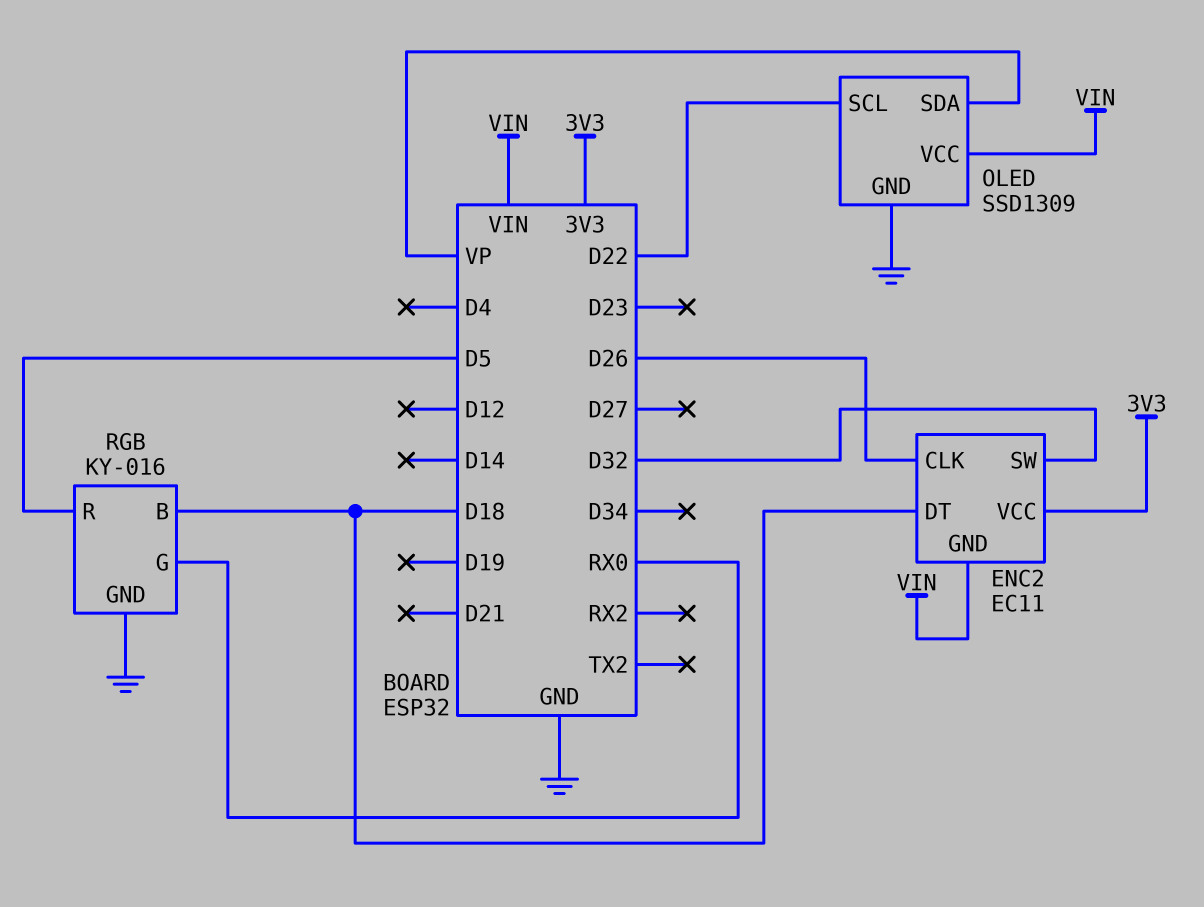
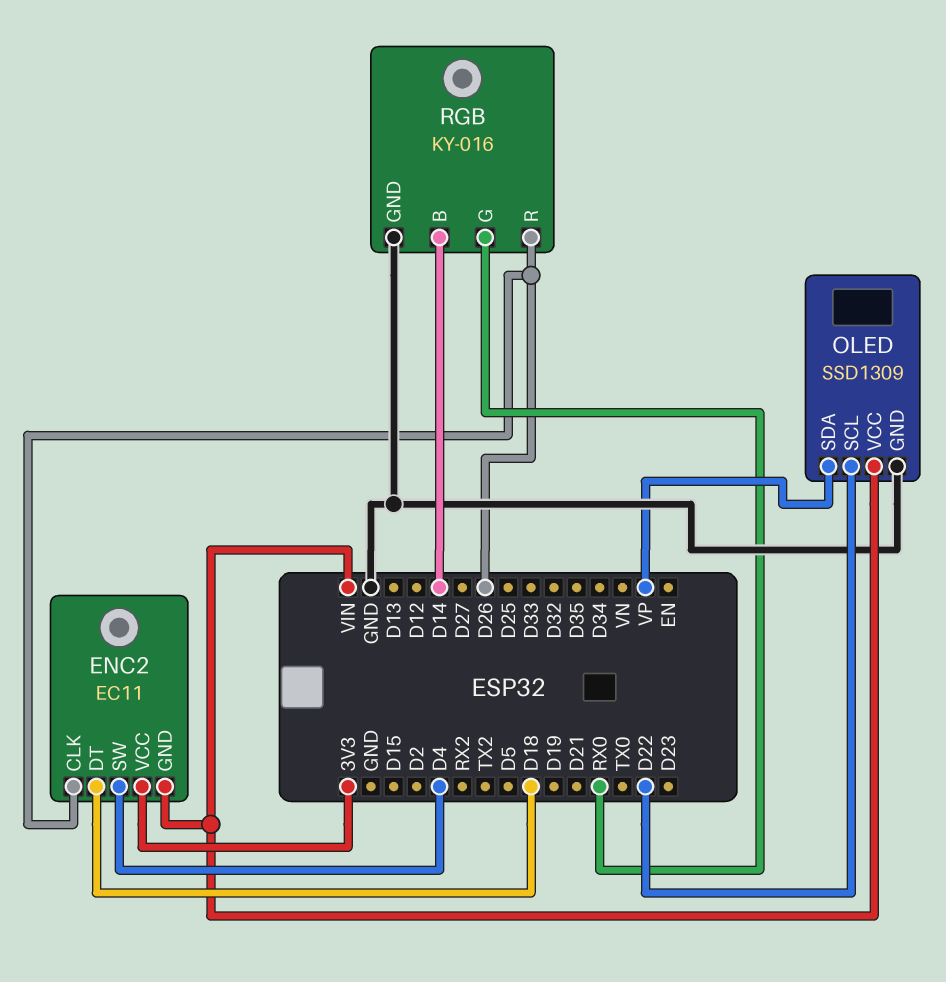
ENC2 pin SW: D32 -> D4
RGB pin B: D18 -> D14
RGB pin R: D5 -> D26

